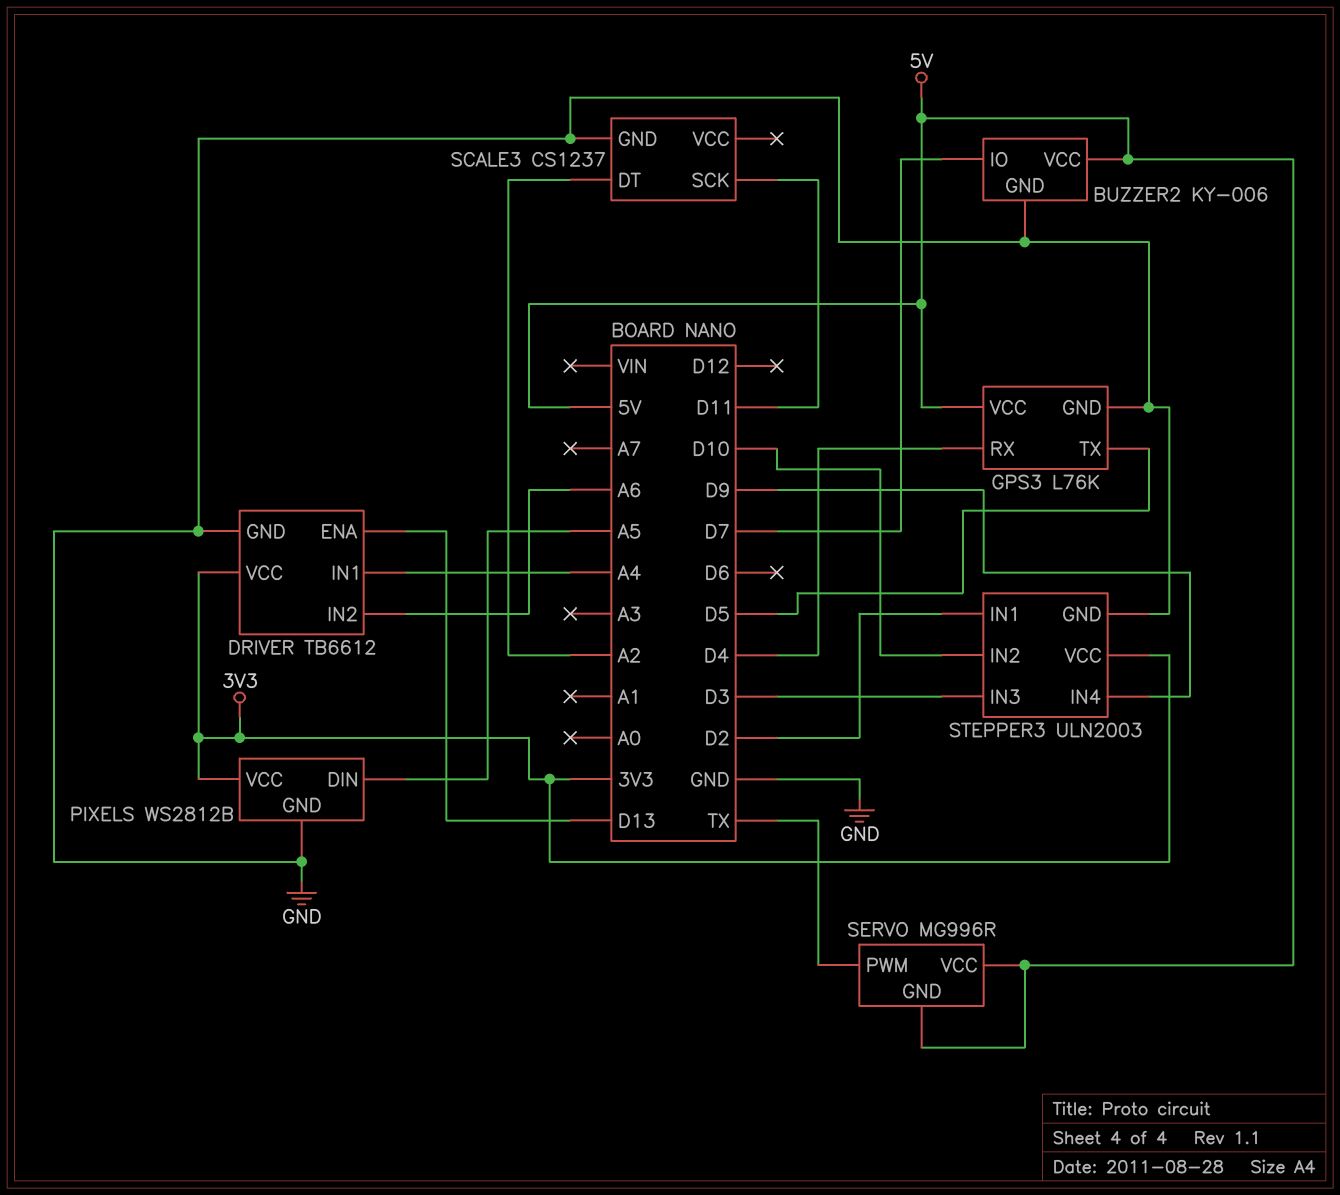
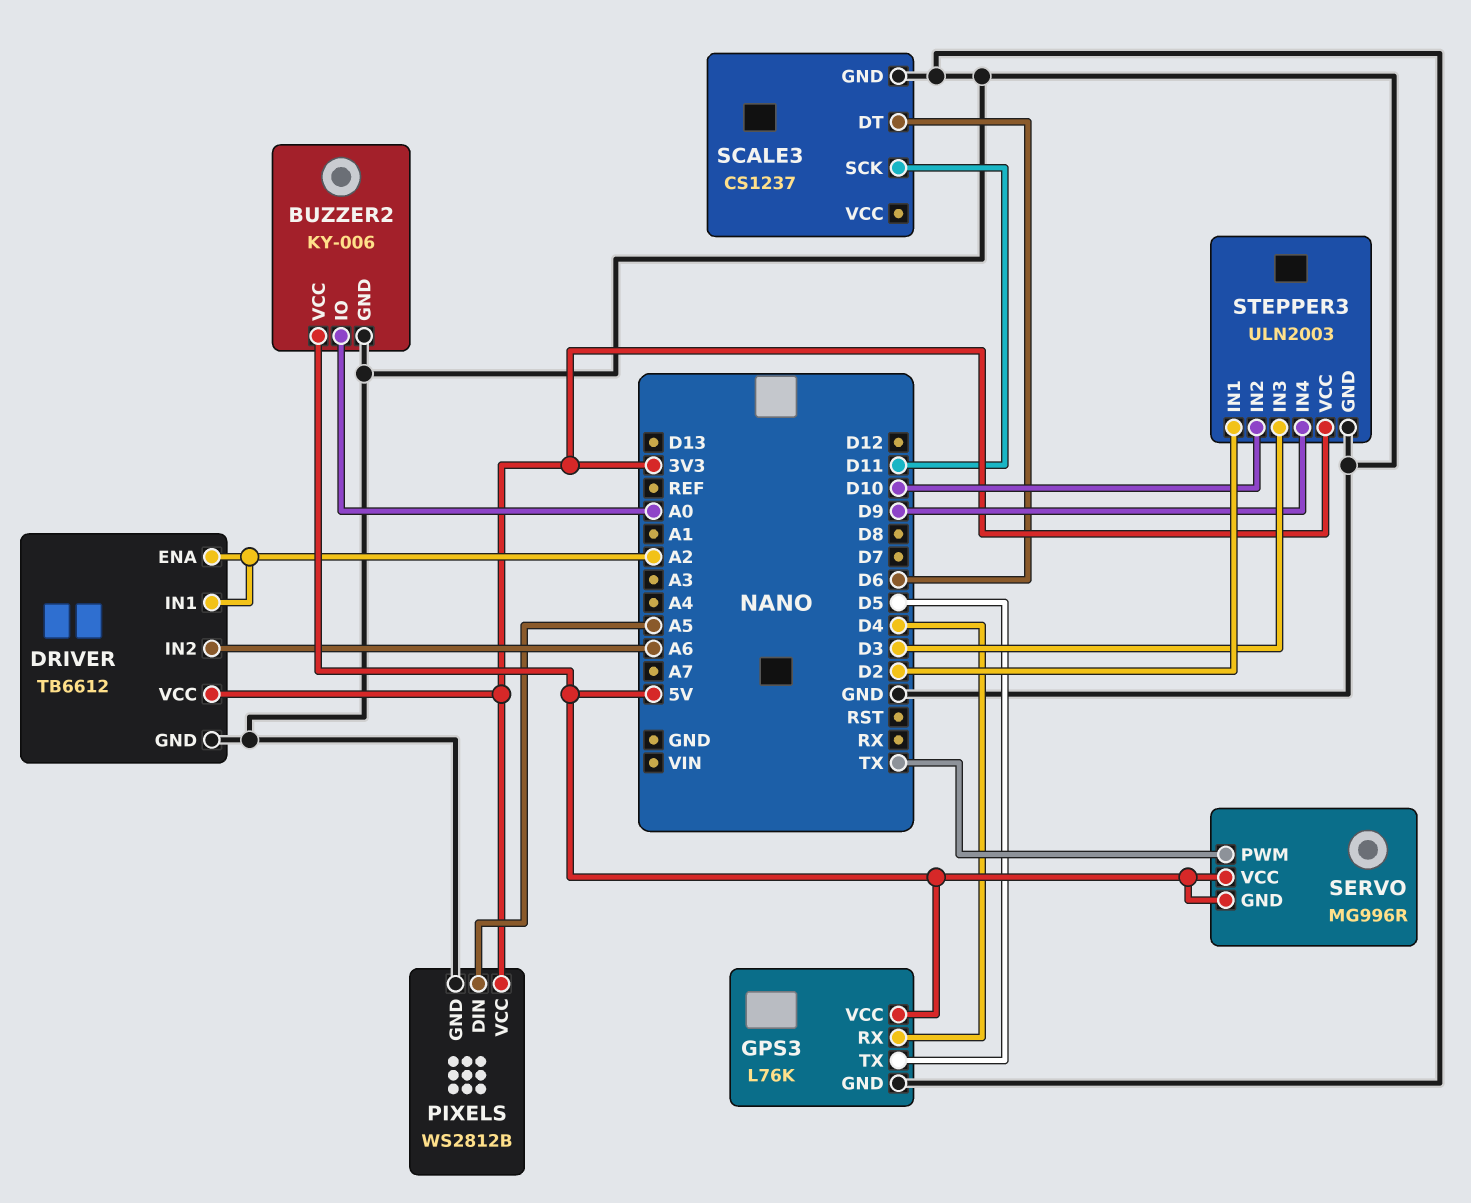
BUZZER2 pin IO: D7 -> A0
DRIVER pin ENA: D13 -> A2
DRIVER pin IN1: A4 -> A2
SCALE3 pin DT: A2 -> D6

